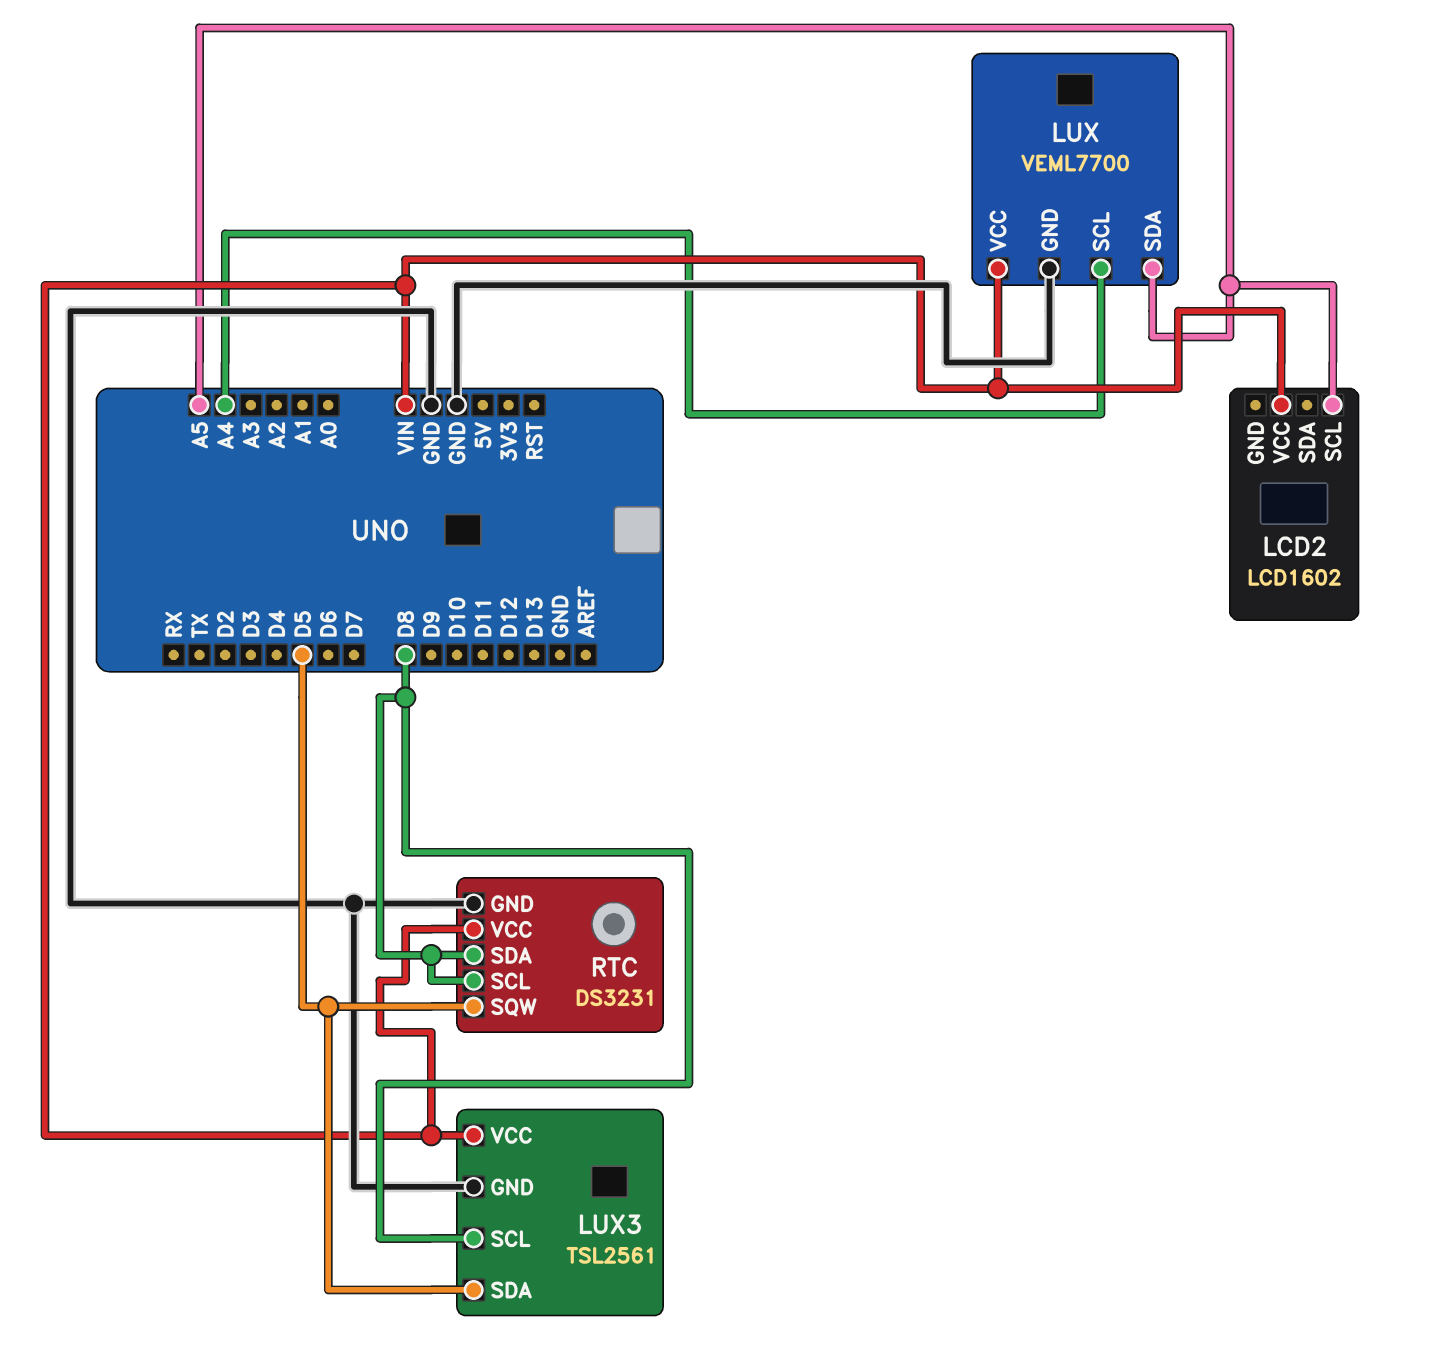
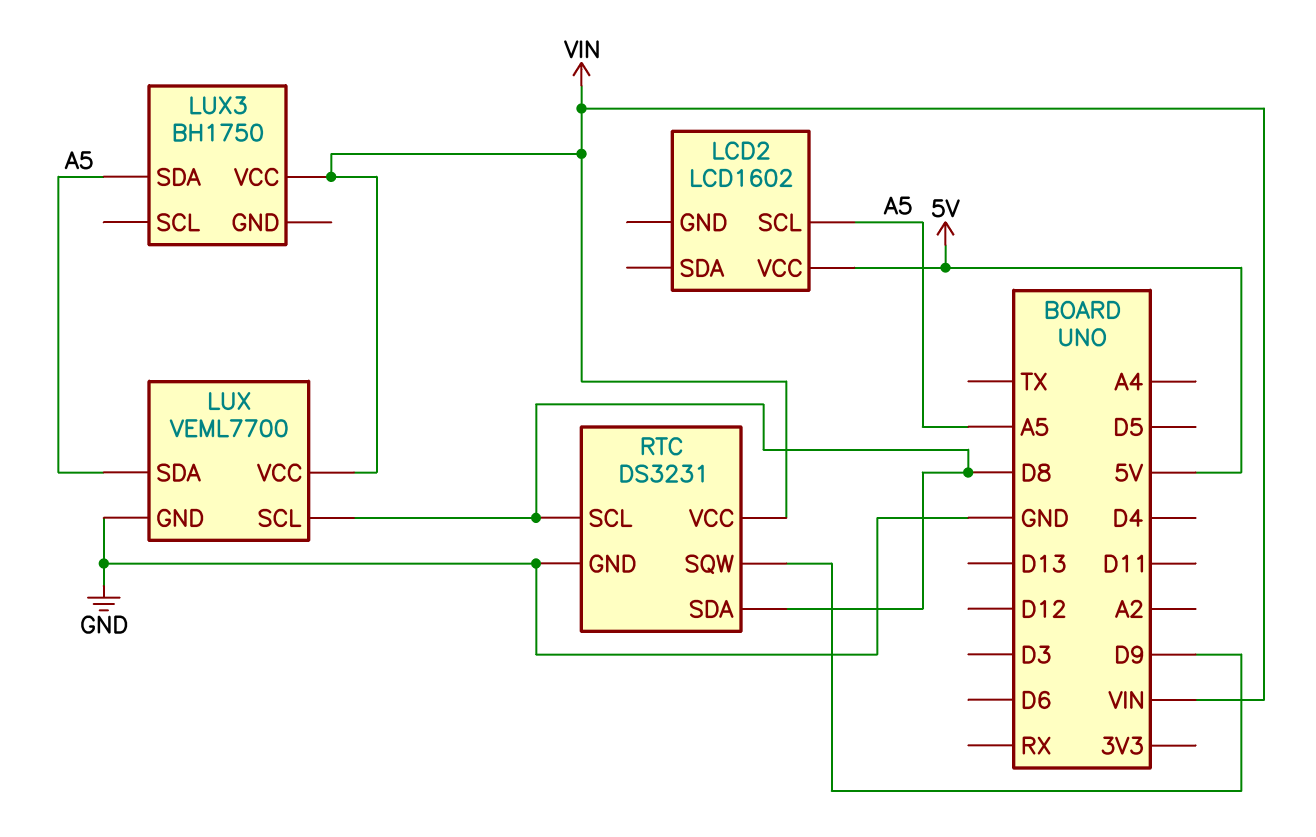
LCD2 pin VCC: VIN -> 5V
LUX pin SCL: A4 -> D8
LUX3: TSL2561 -> BH1750
LUX3 pin GND: GND -> none
LUX3 pin SCL: D8 -> none
LUX3 pin SDA: D5 -> A5
RTC pin SQW: D5 -> D9

